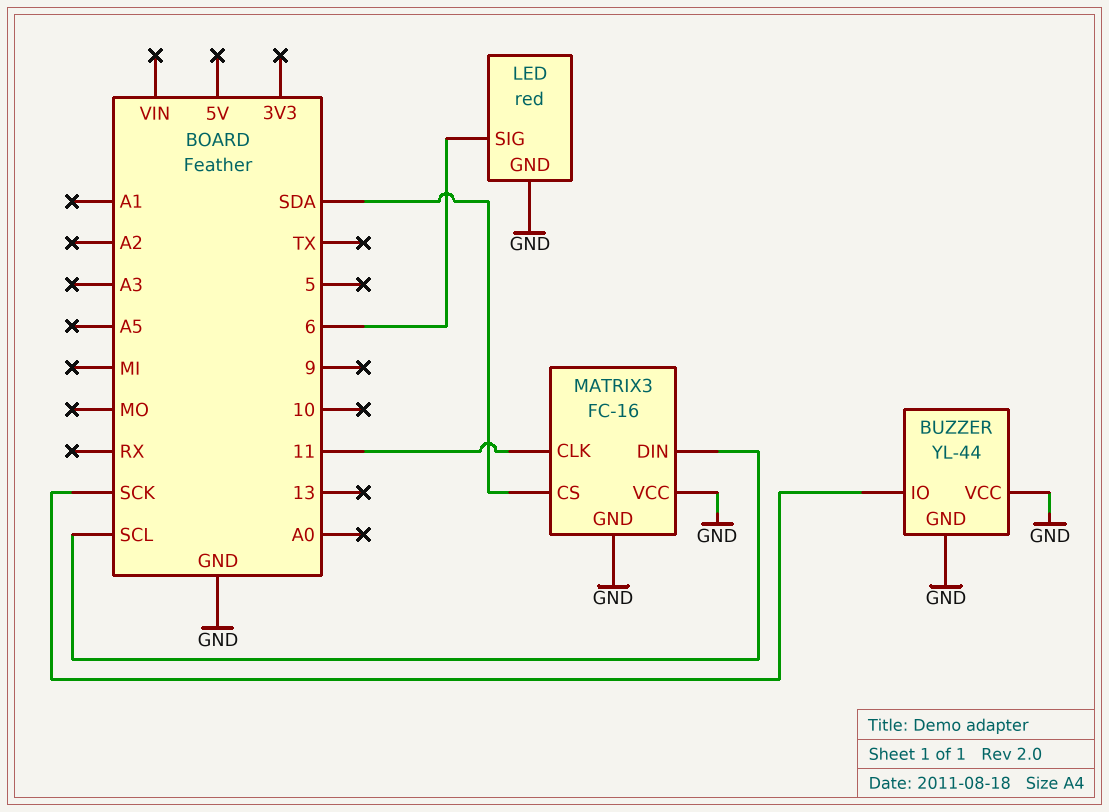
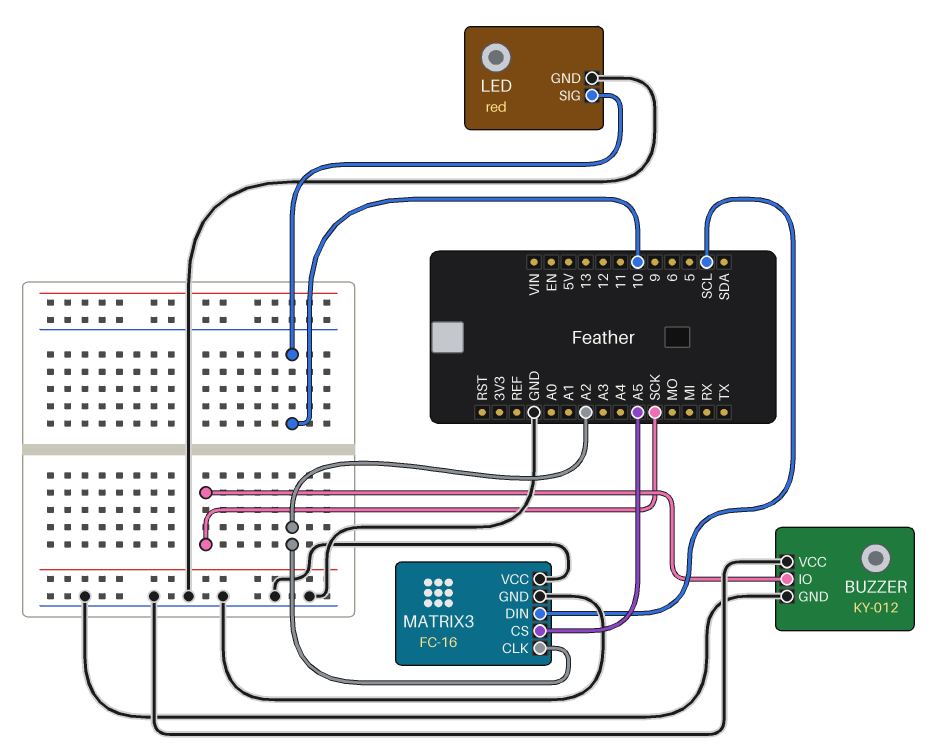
BUZZER: YL-44 -> KY-012
LED pin SIG: 6 -> 10
MATRIX3 pin CLK: 11 -> A2
MATRIX3 pin CS: SDA -> A5

